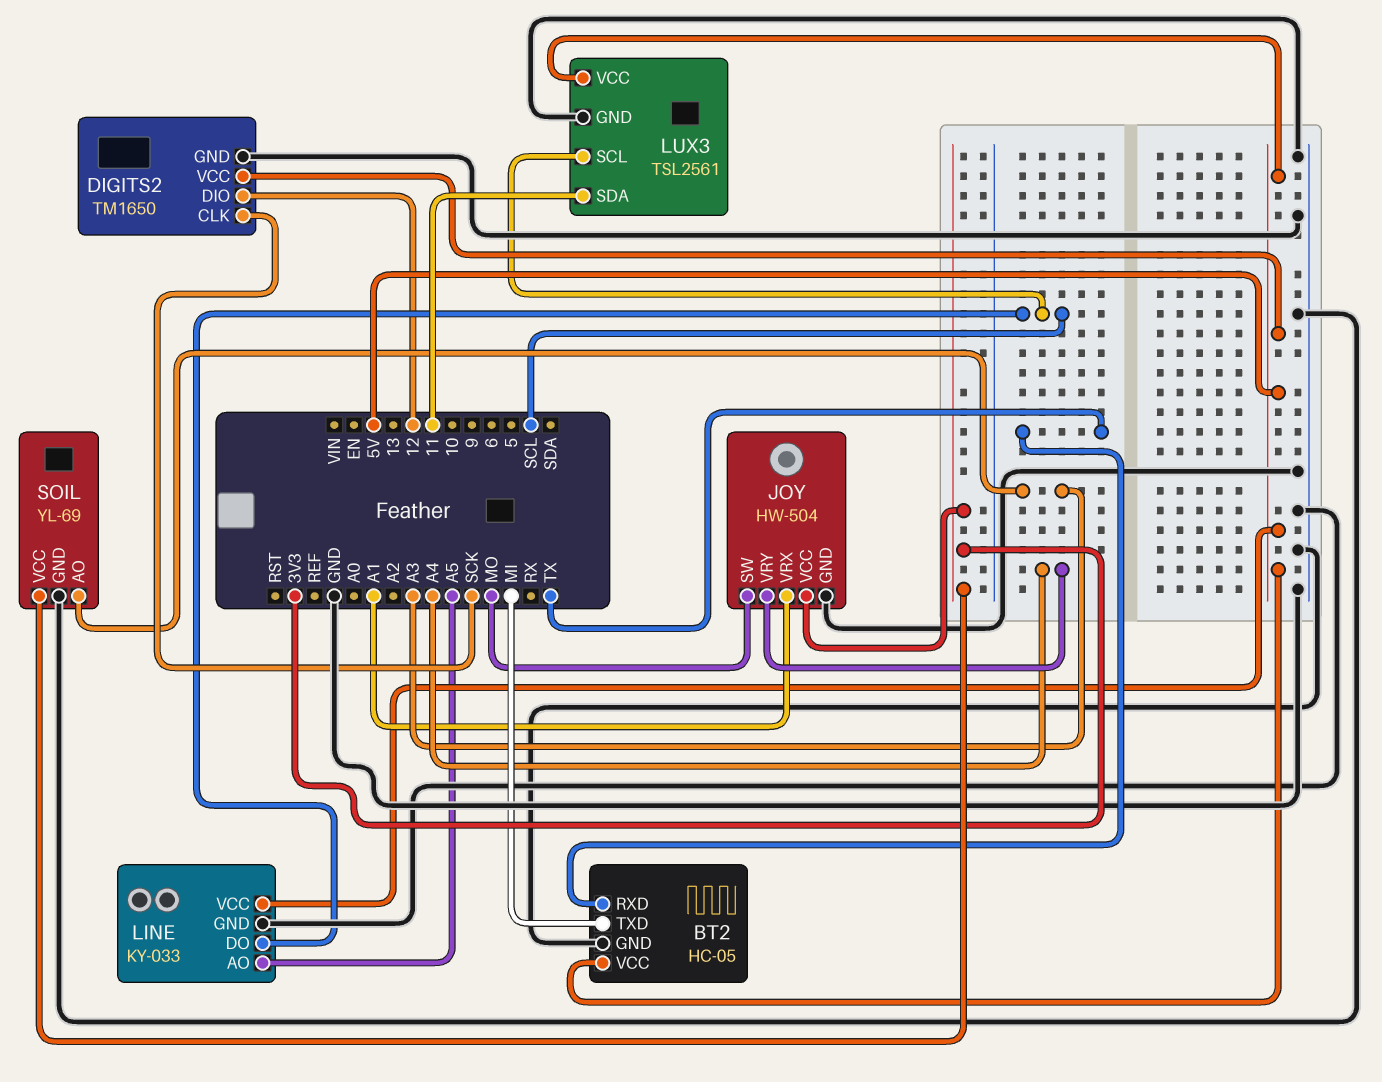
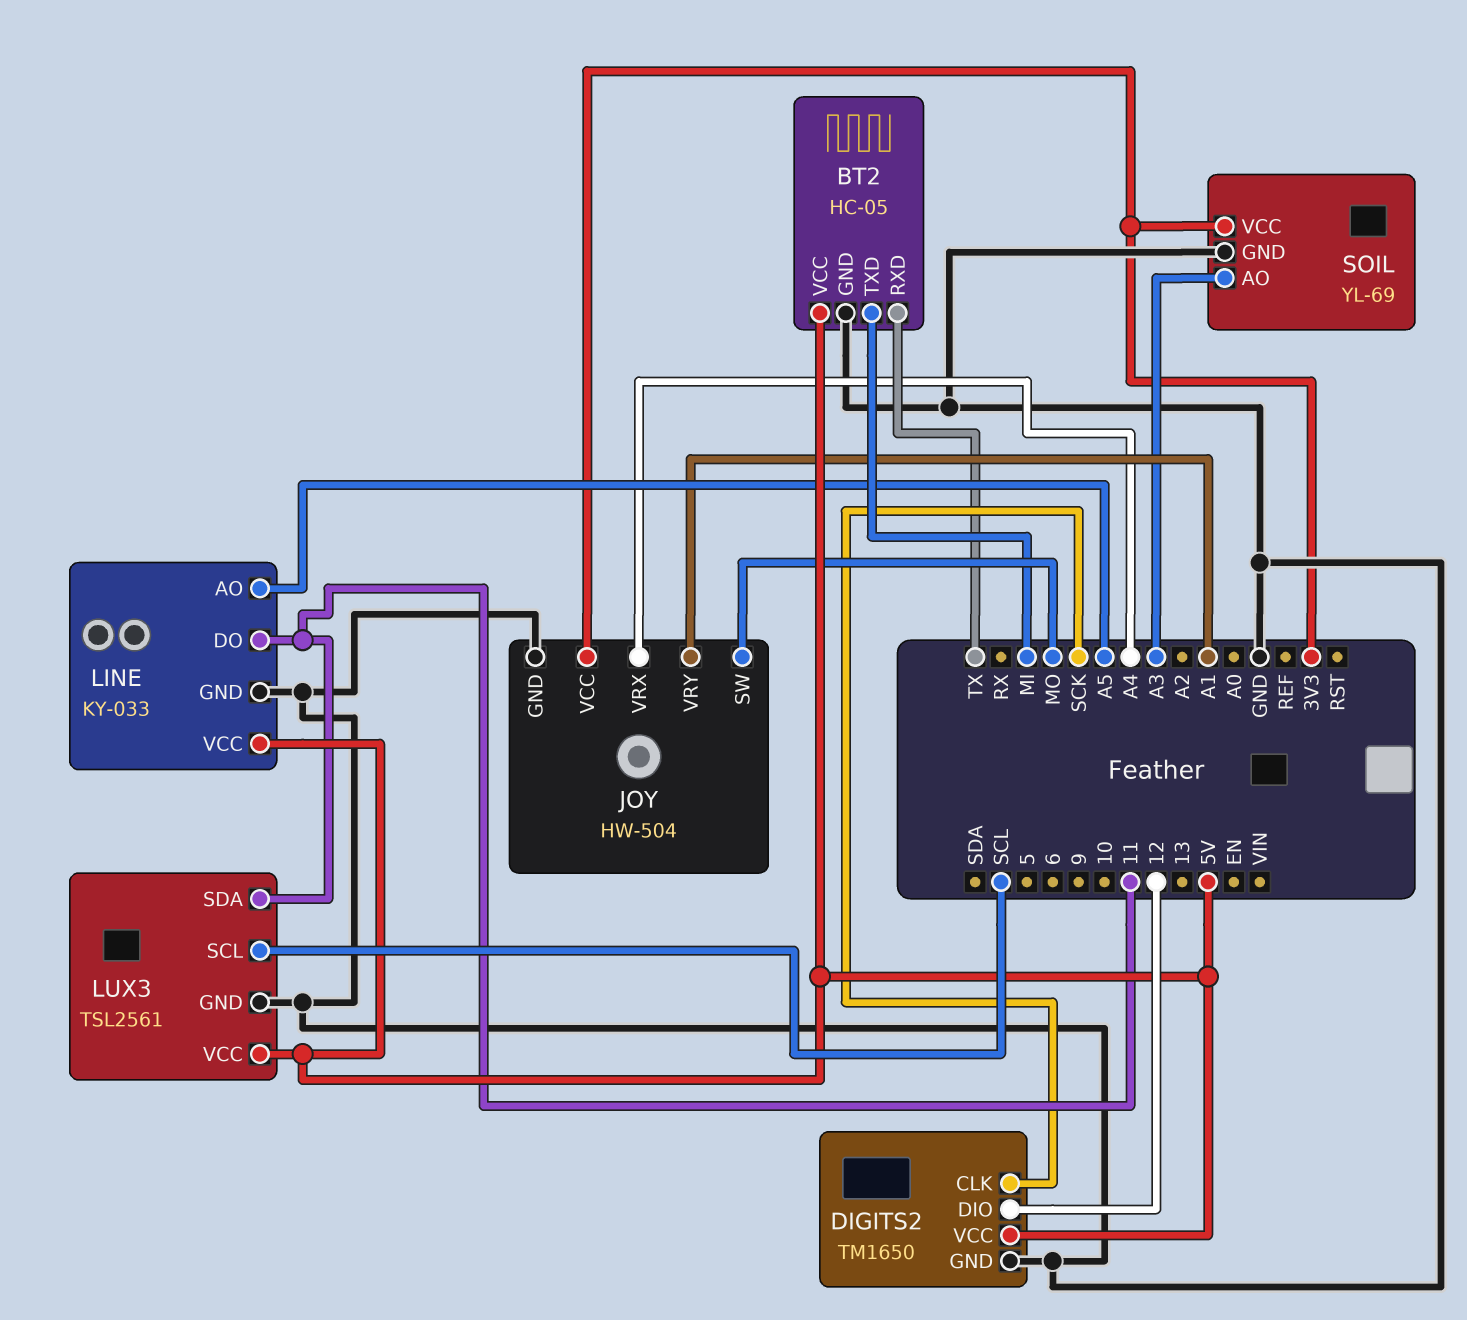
JOY pin VRX: A1 -> A4
JOY pin VRY: A4 -> A1
LINE pin DO: SCL -> 11

